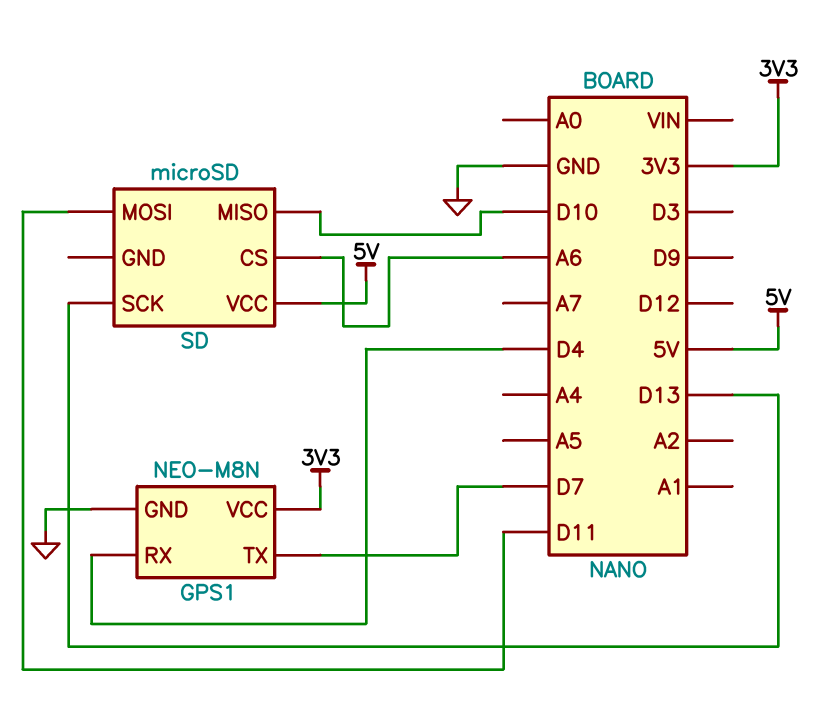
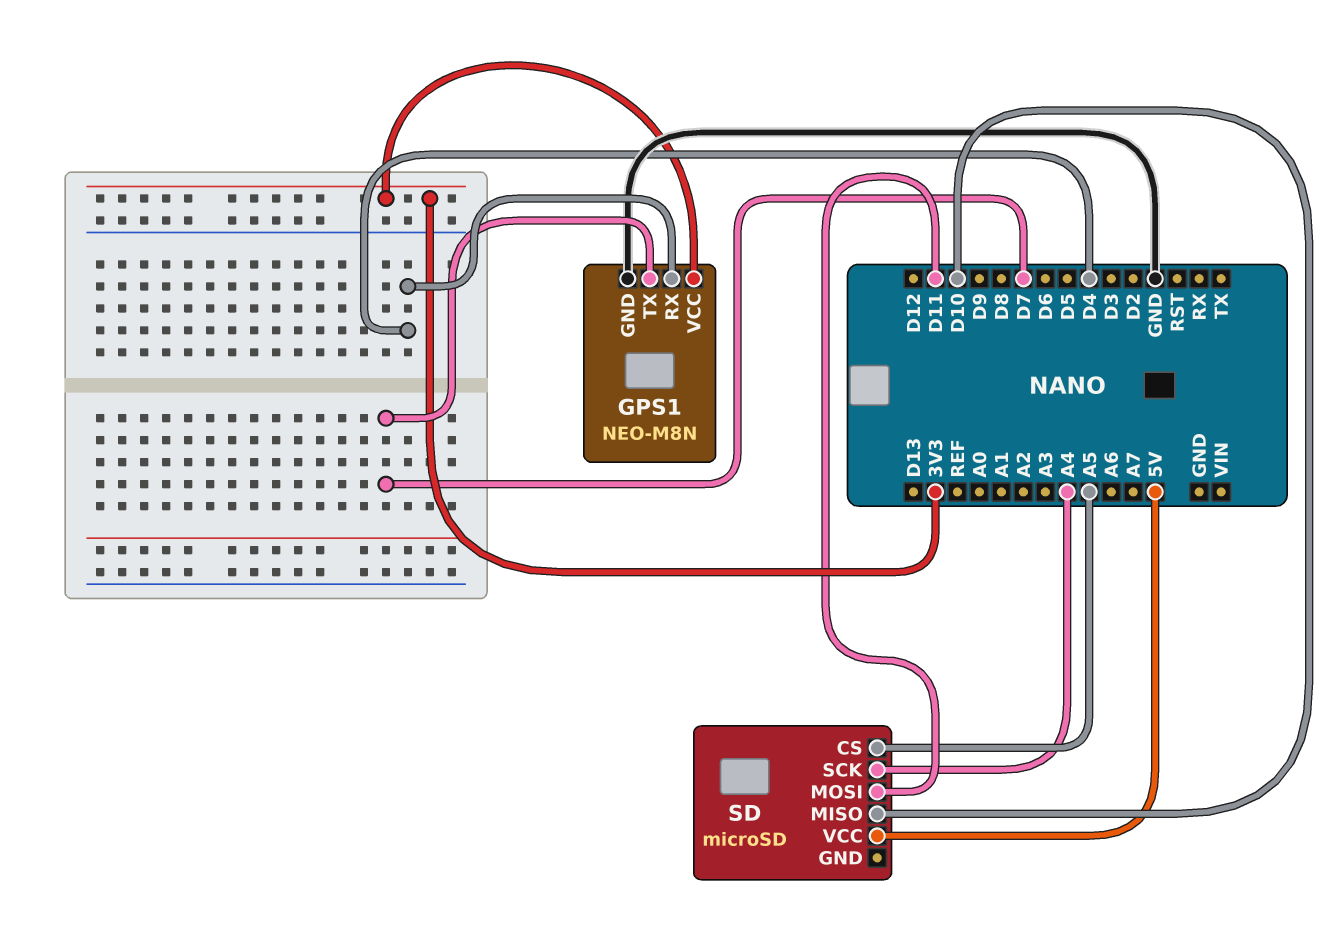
SD pin CS: A6 -> A5
SD pin SCK: D13 -> A4

